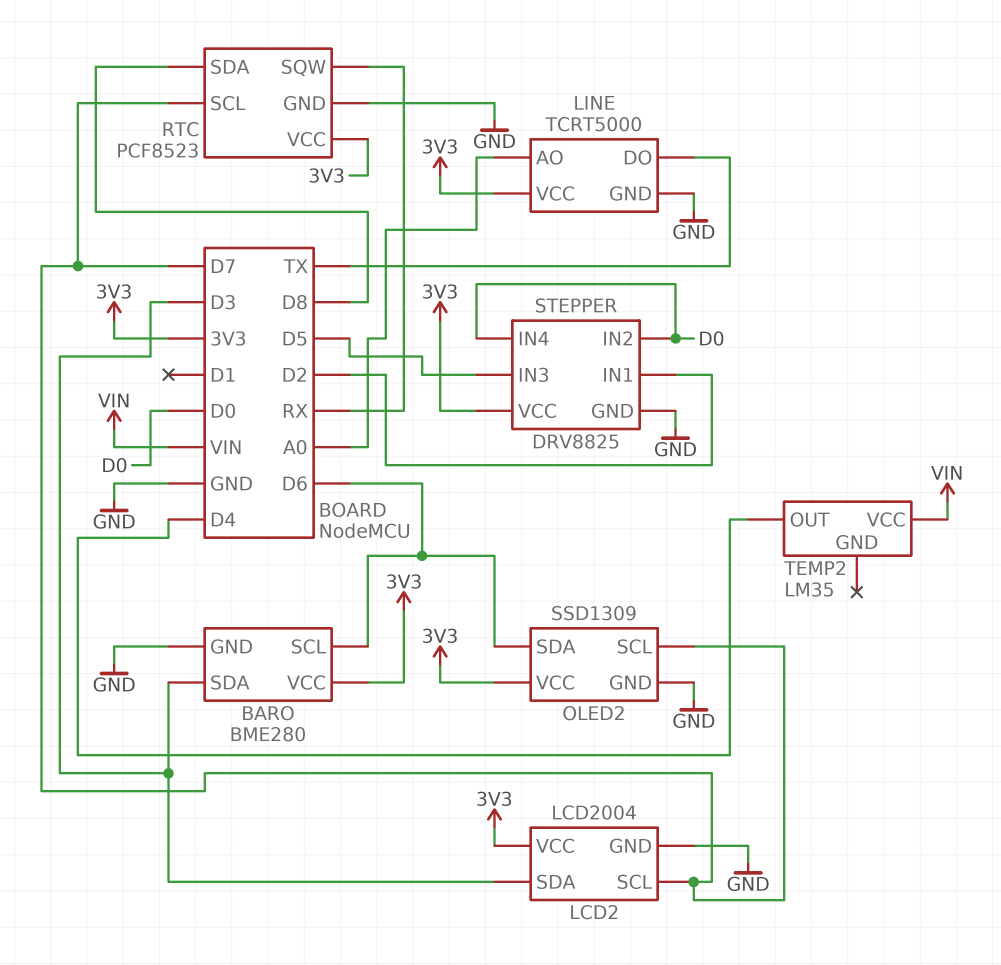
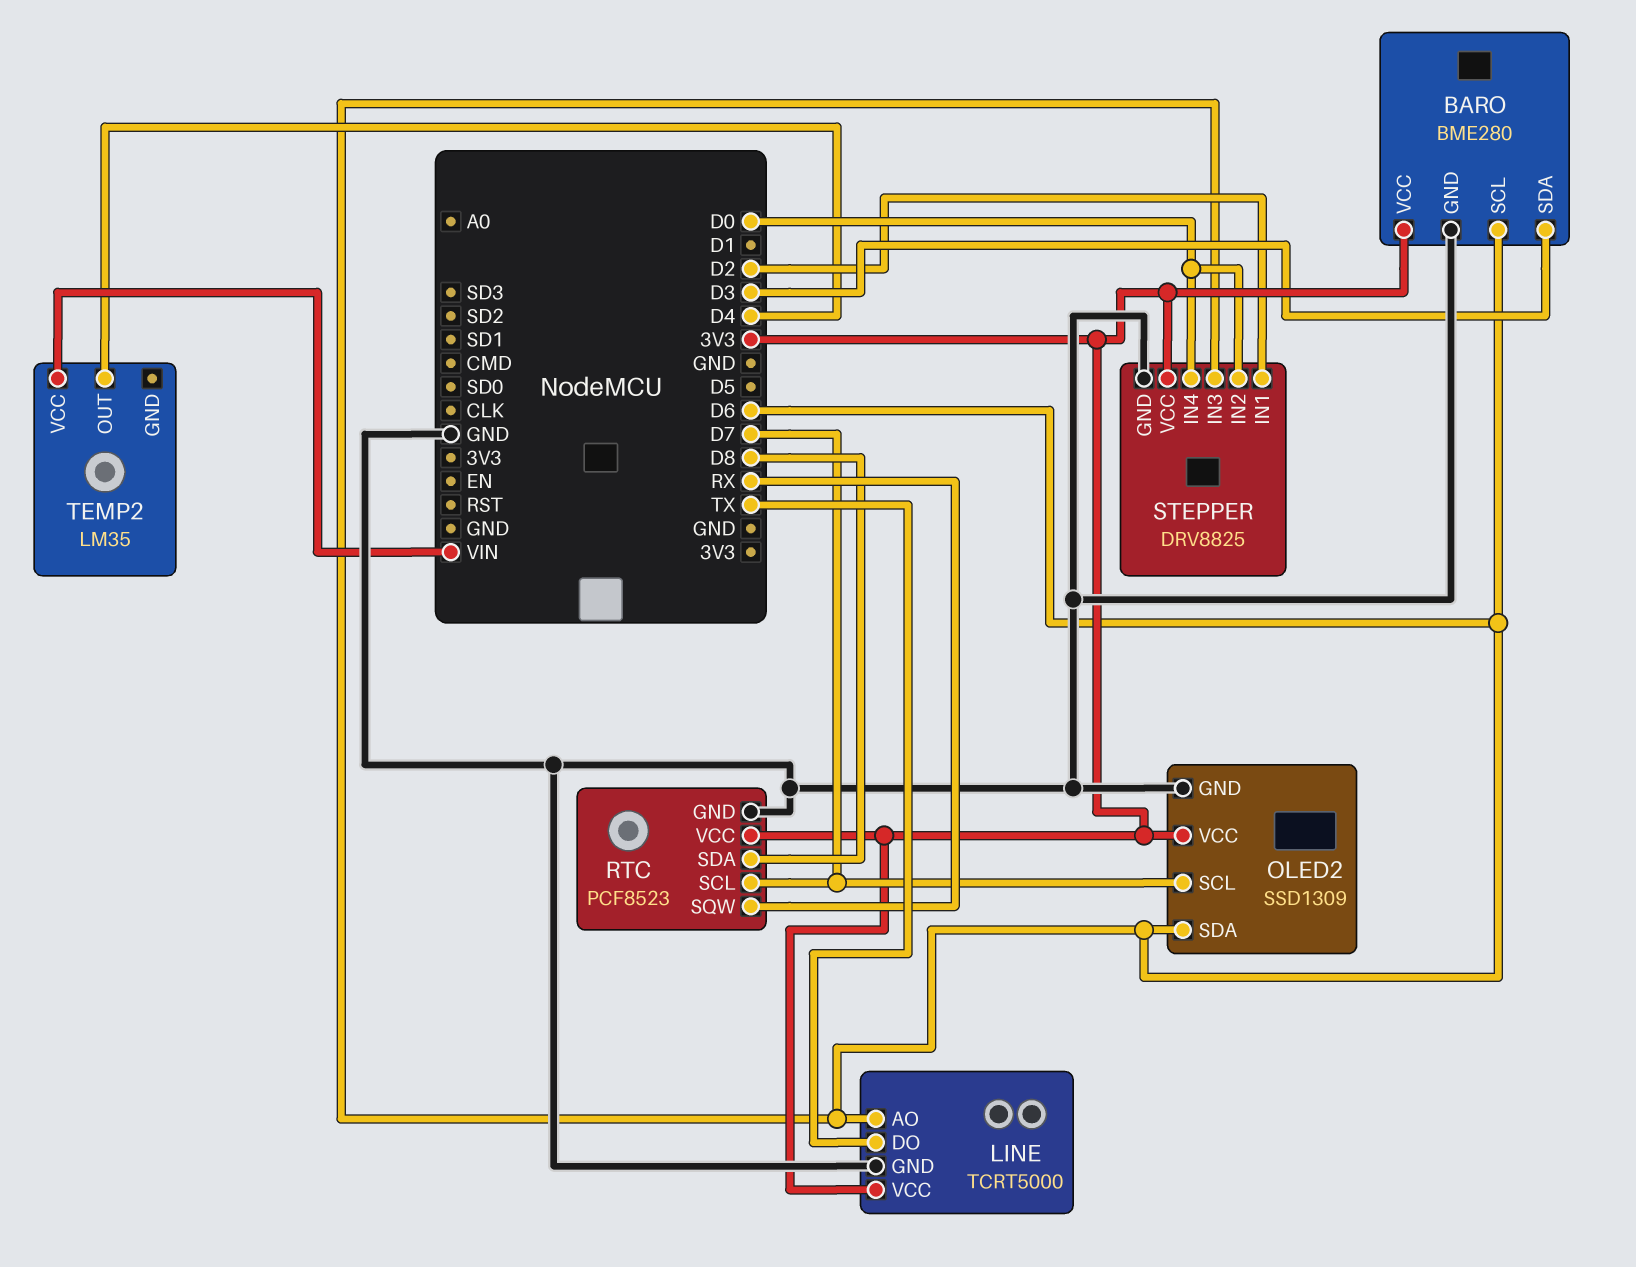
LCD2: LCD2004 -> none
LCD2 pin GND: GND -> none
LCD2 pin SCL: D7 -> none
LCD2 pin SDA: D3 -> none
LCD2 pin VCC: 3V3 -> none
LINE pin AO: A0 -> D6
STEPPER pin IN3: D5 -> D6

